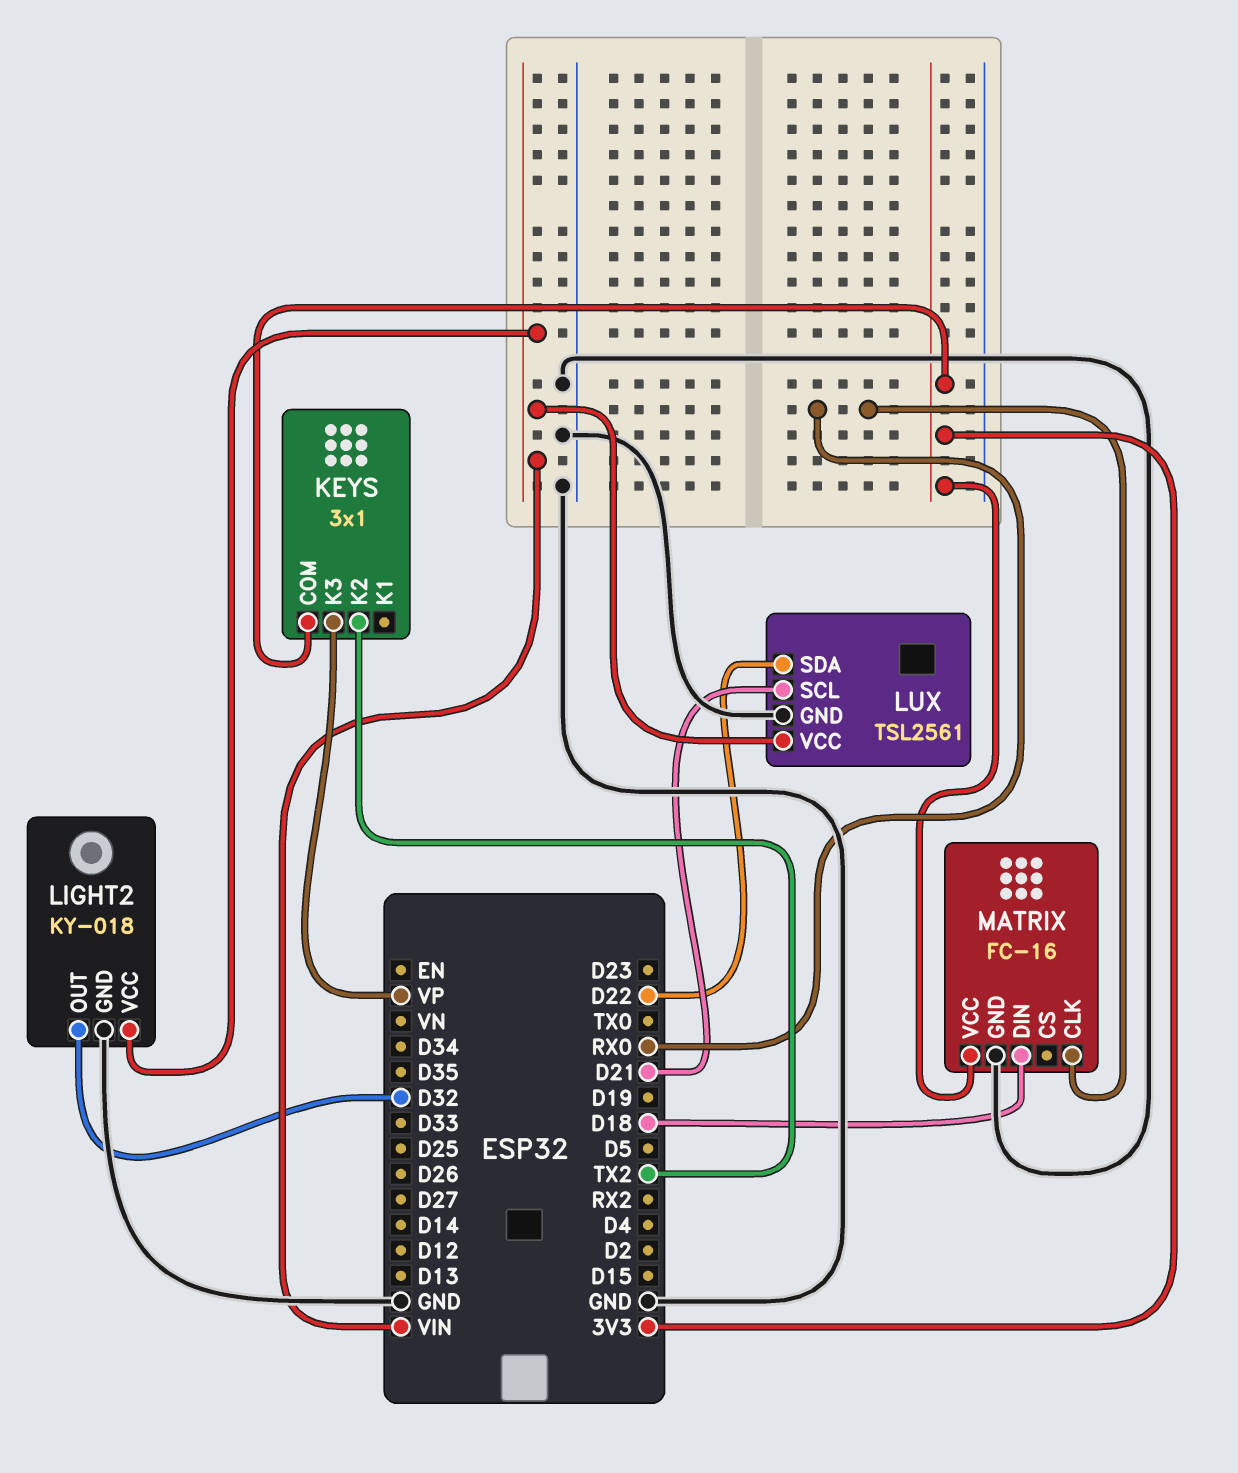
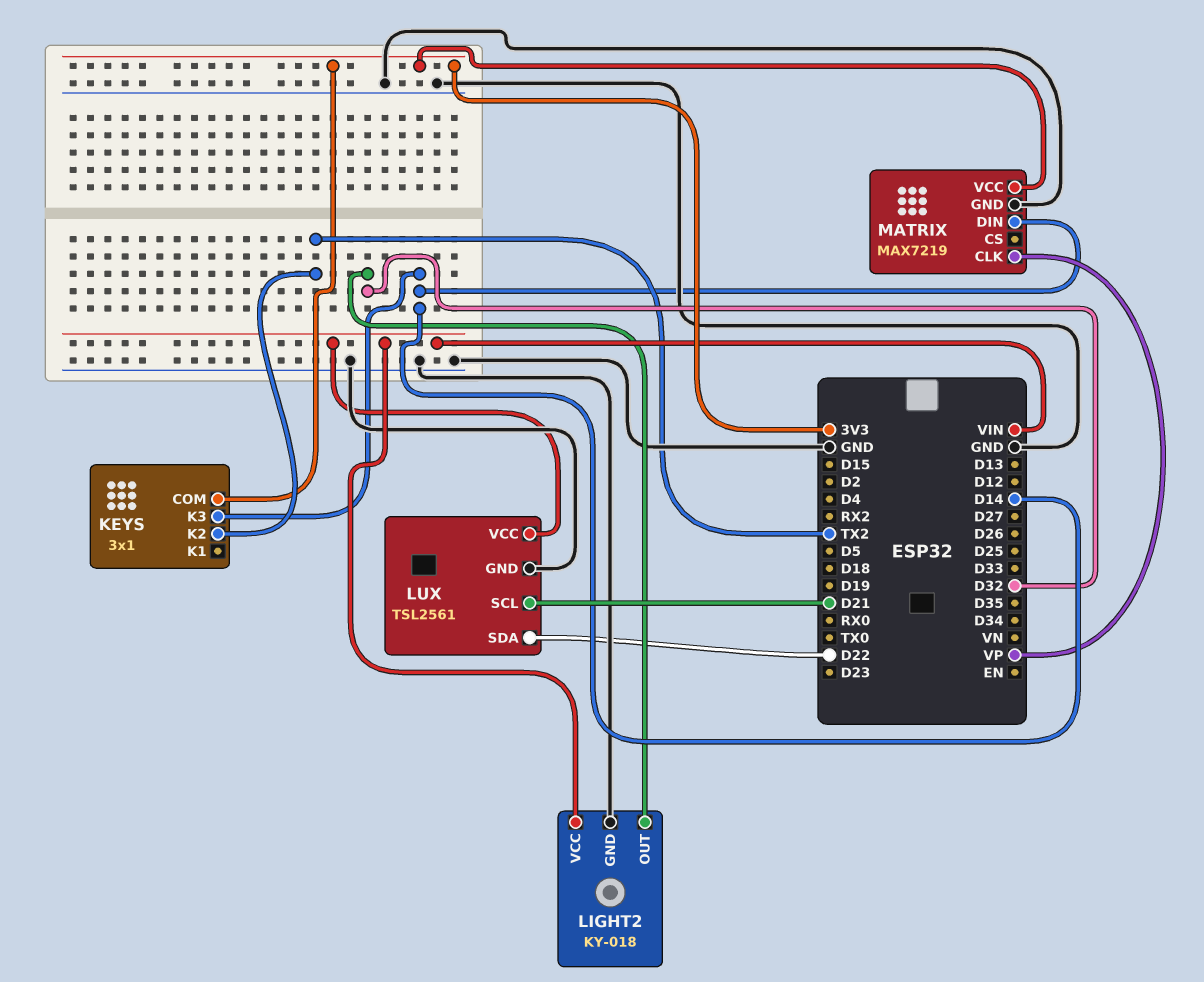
KEYS pin K3: VP -> D14
MATRIX: FC-16 -> MAX7219
MATRIX pin CLK: RX0 -> VP
MATRIX pin DIN: D18 -> D14

